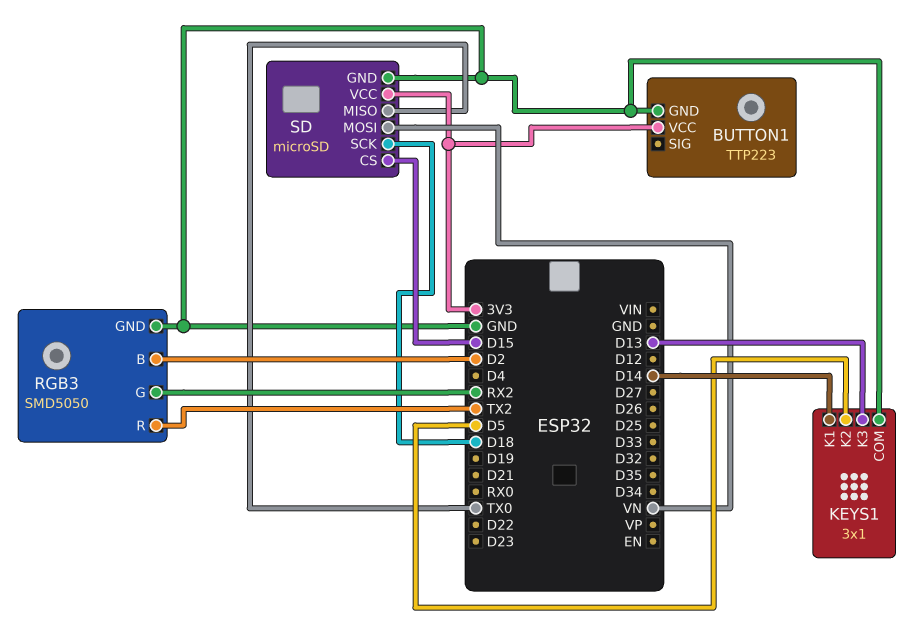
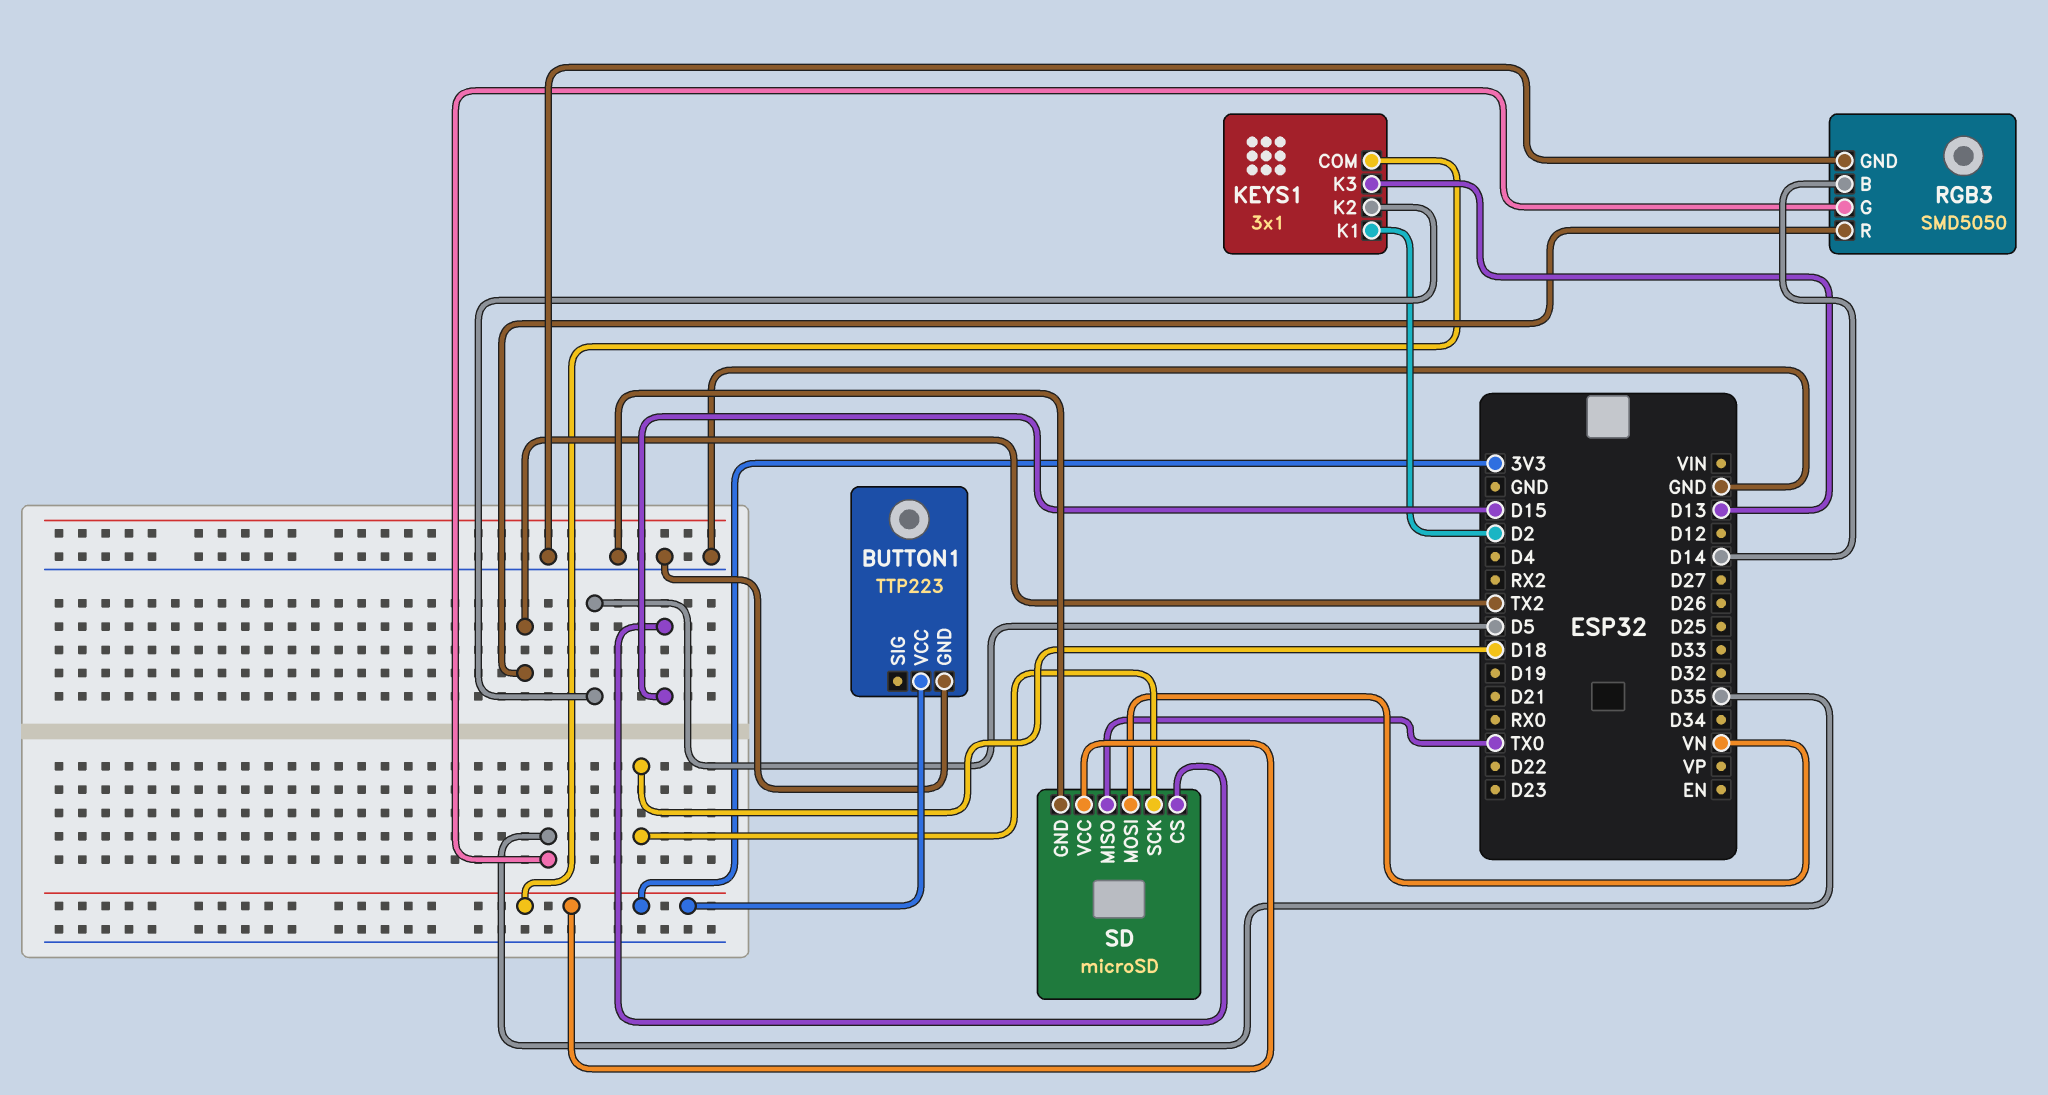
KEYS1 pin COM: GND -> 3V3
KEYS1 pin K1: D14 -> D2
RGB3 pin B: D2 -> D14
RGB3 pin G: RX2 -> D35

